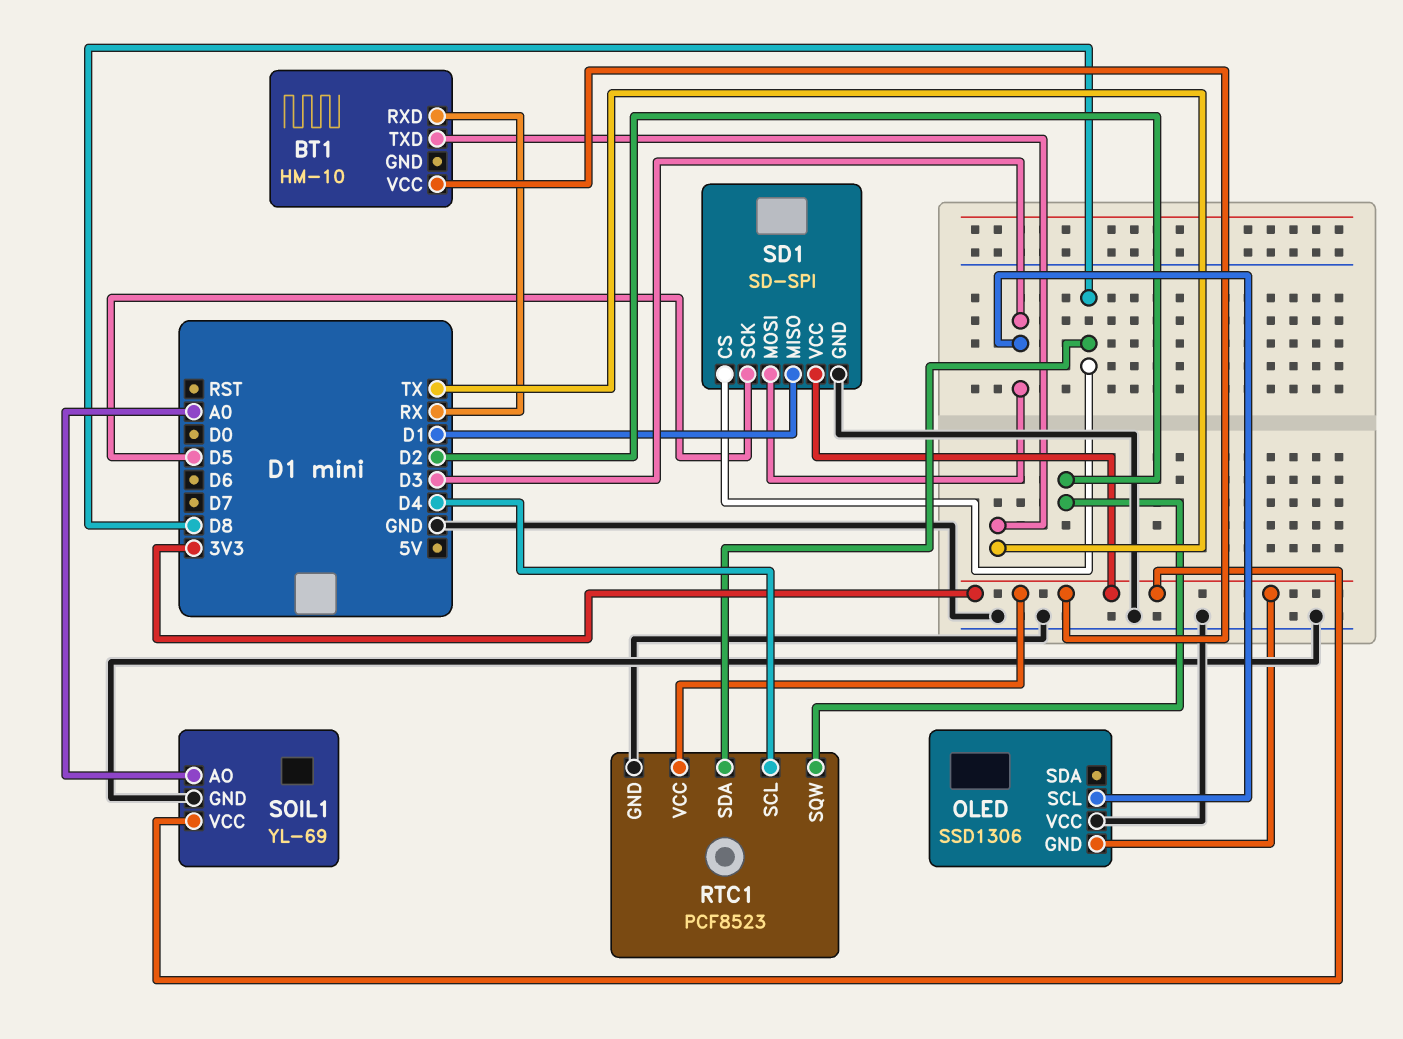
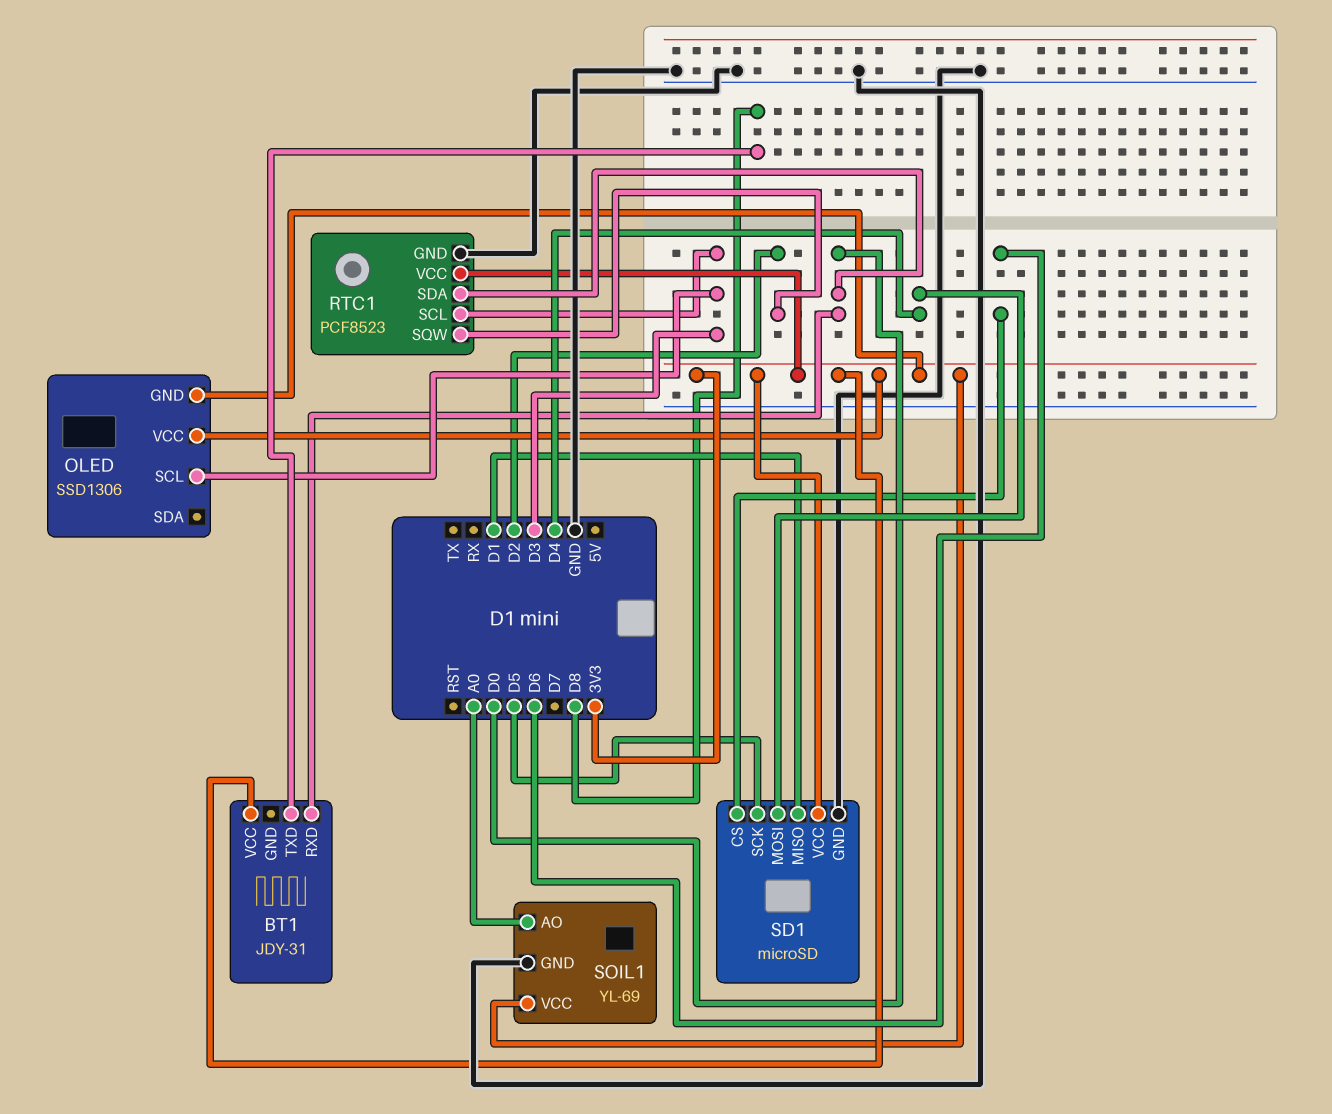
BT1: HM-10 -> JDY-31
BT1 pin RXD: RX -> D0
BT1 pin TXD: TX -> D8
OLED pin VCC: GND -> 3V3
RTC1 pin SCL: D4 -> D3
RTC1 pin SDA: D8 -> D0
SD1: SD-SPI -> microSD
SD1 pin CS: D8 -> D6
SD1 pin MOSI: D3 -> D4

